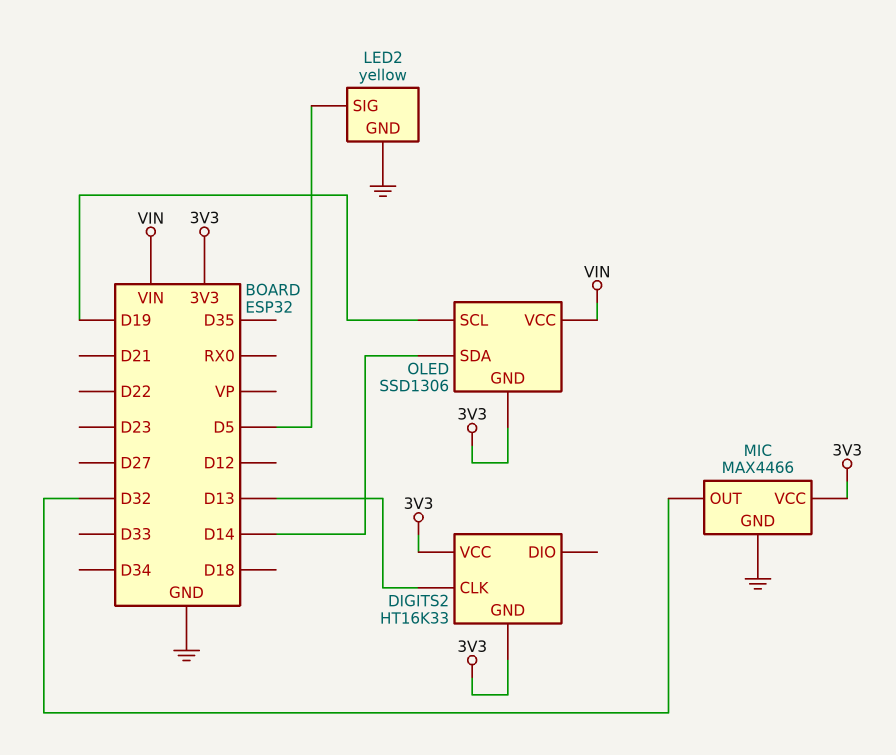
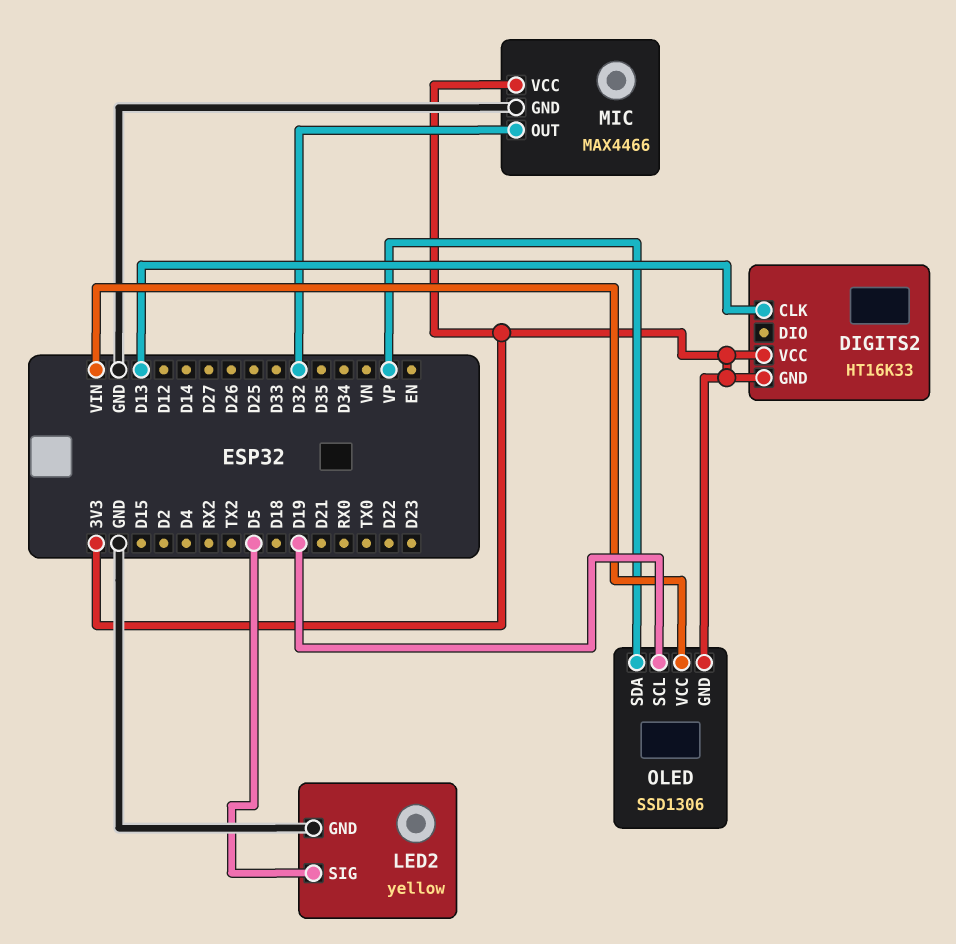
OLED pin SDA: D14 -> VP

